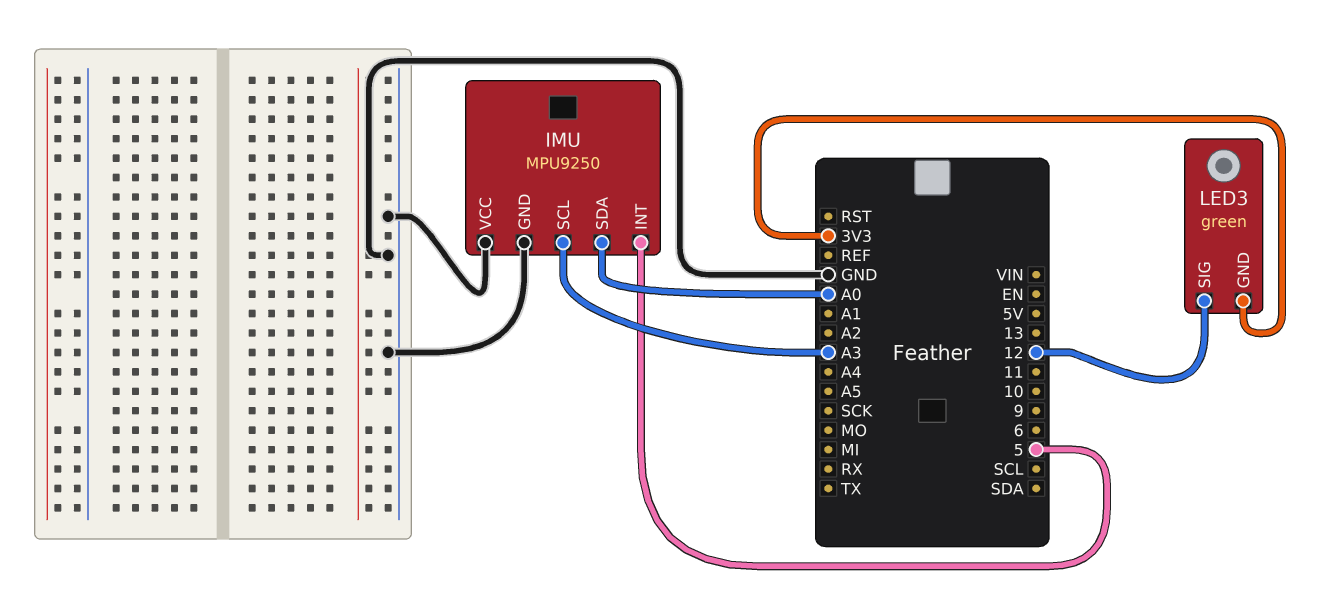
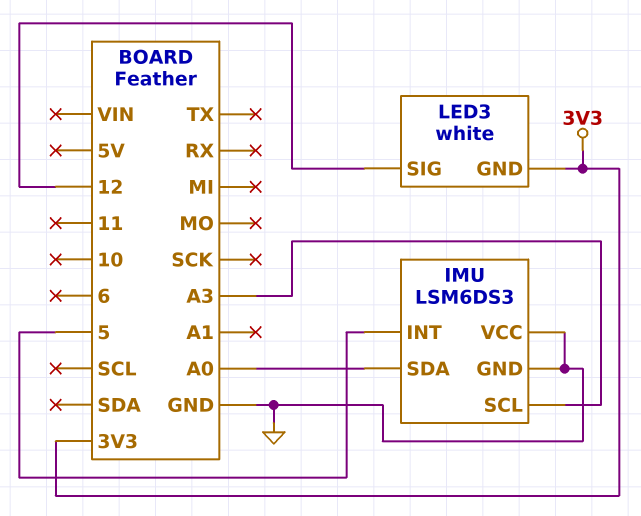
IMU: MPU9250 -> LSM6DS3
LED3: green -> white

